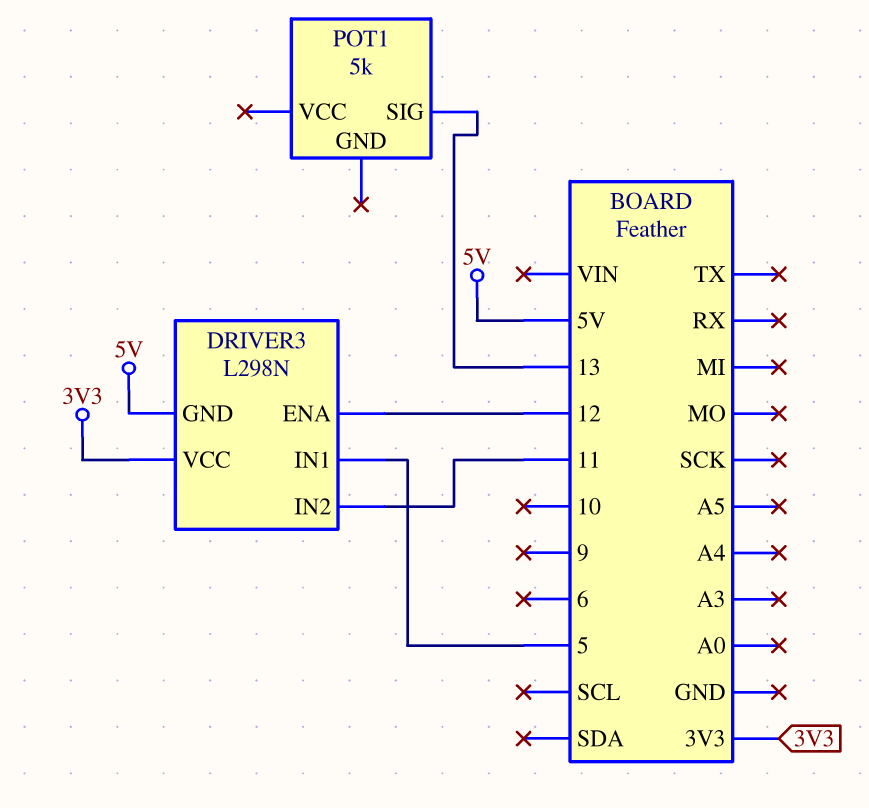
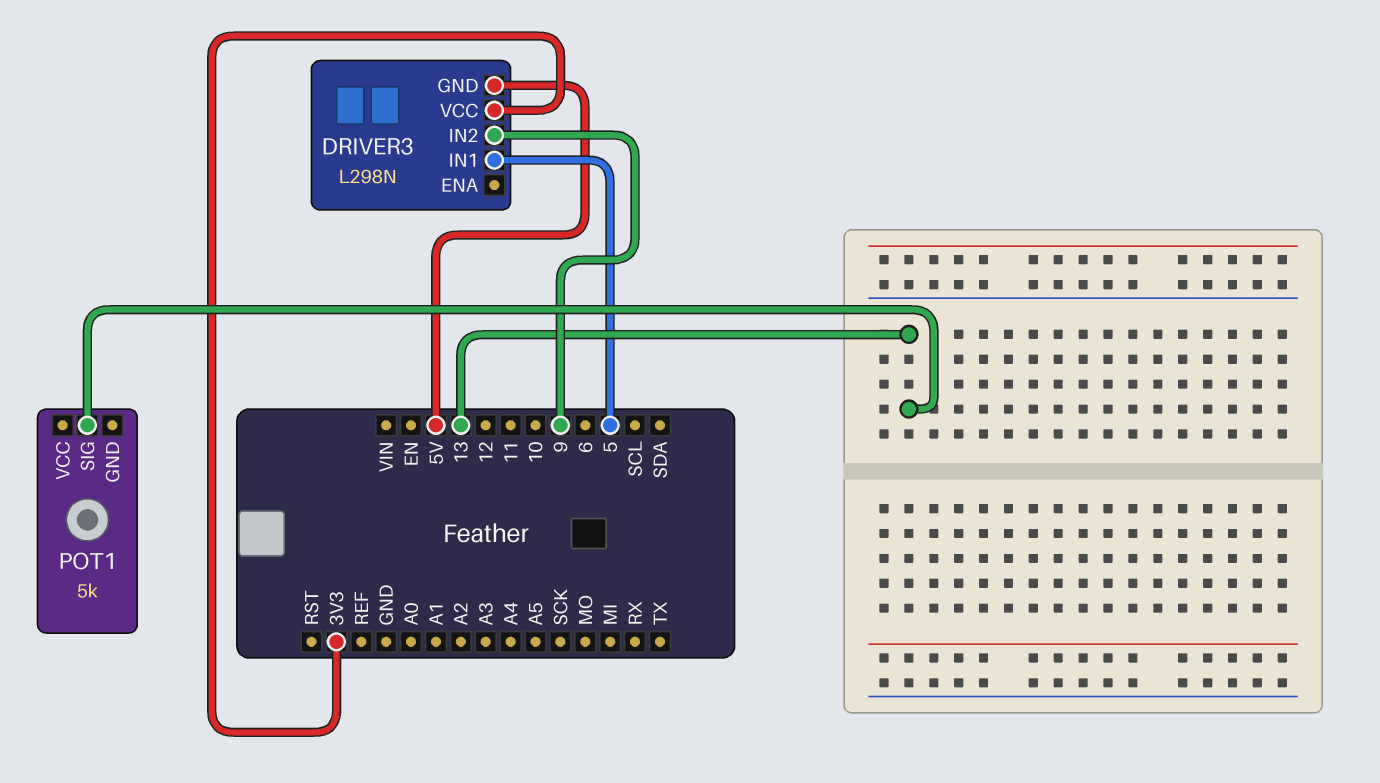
DRIVER3 pin ENA: 12 -> none
DRIVER3 pin IN2: 11 -> 9

